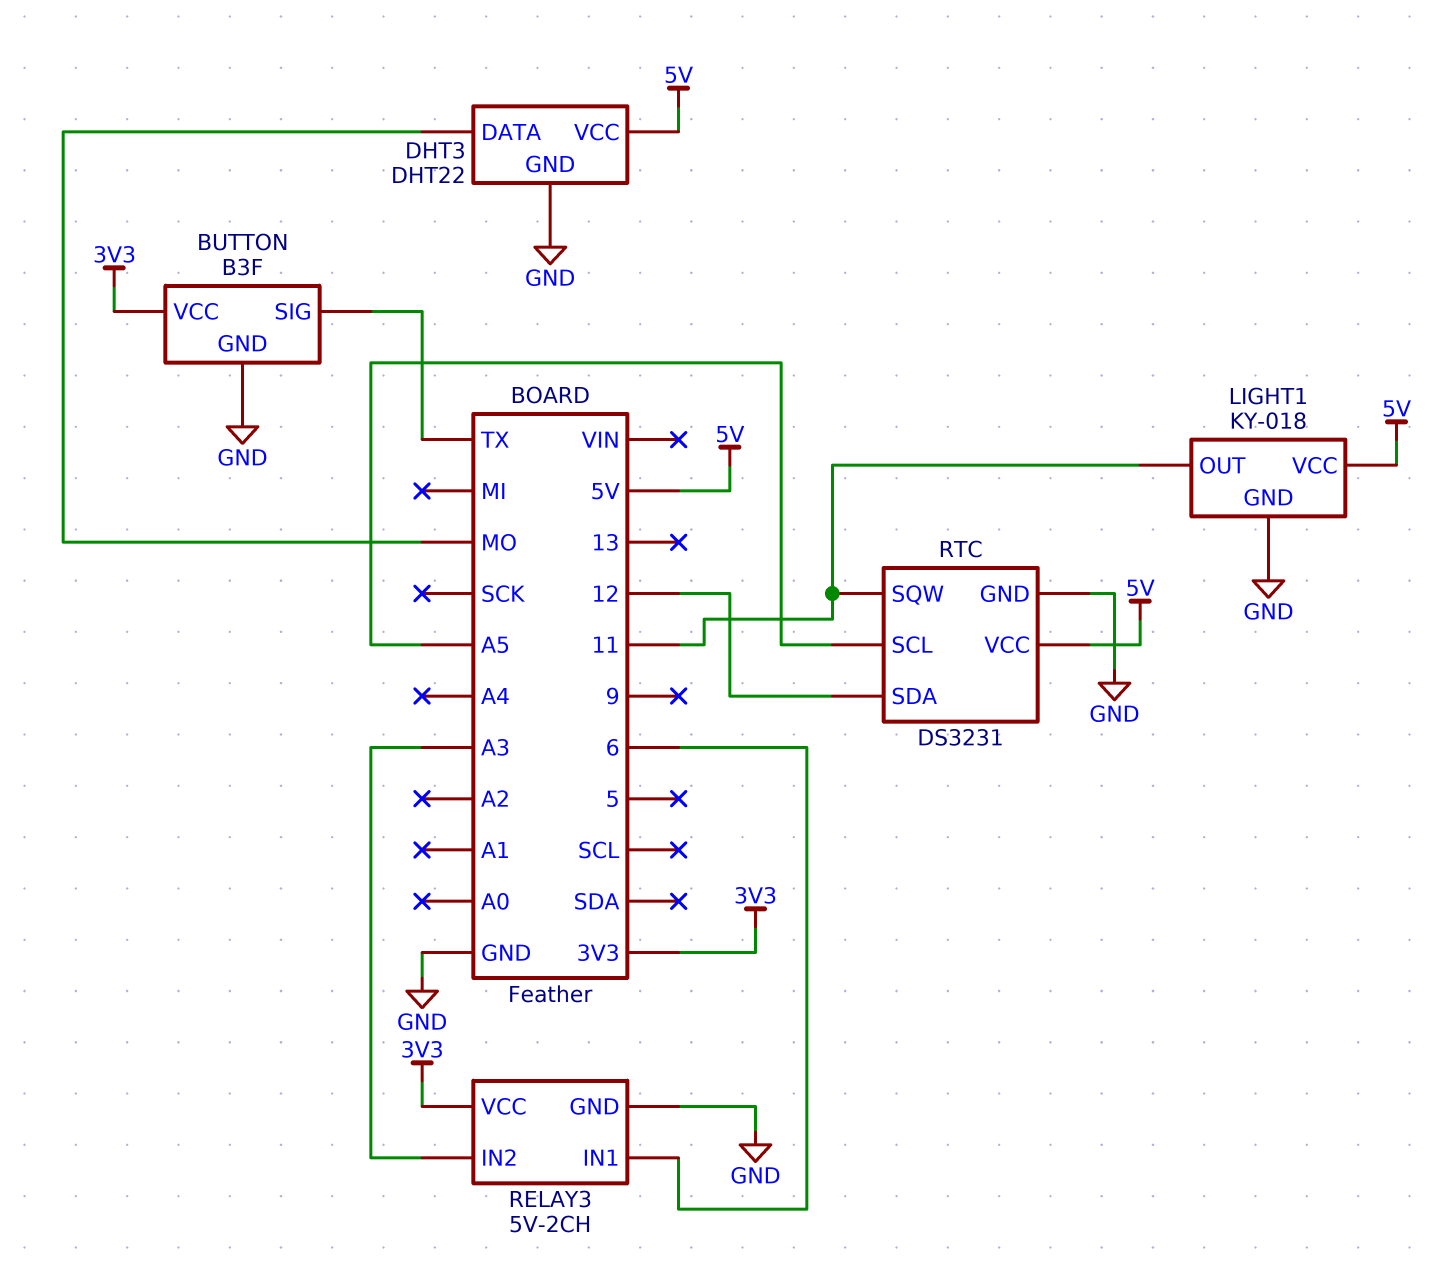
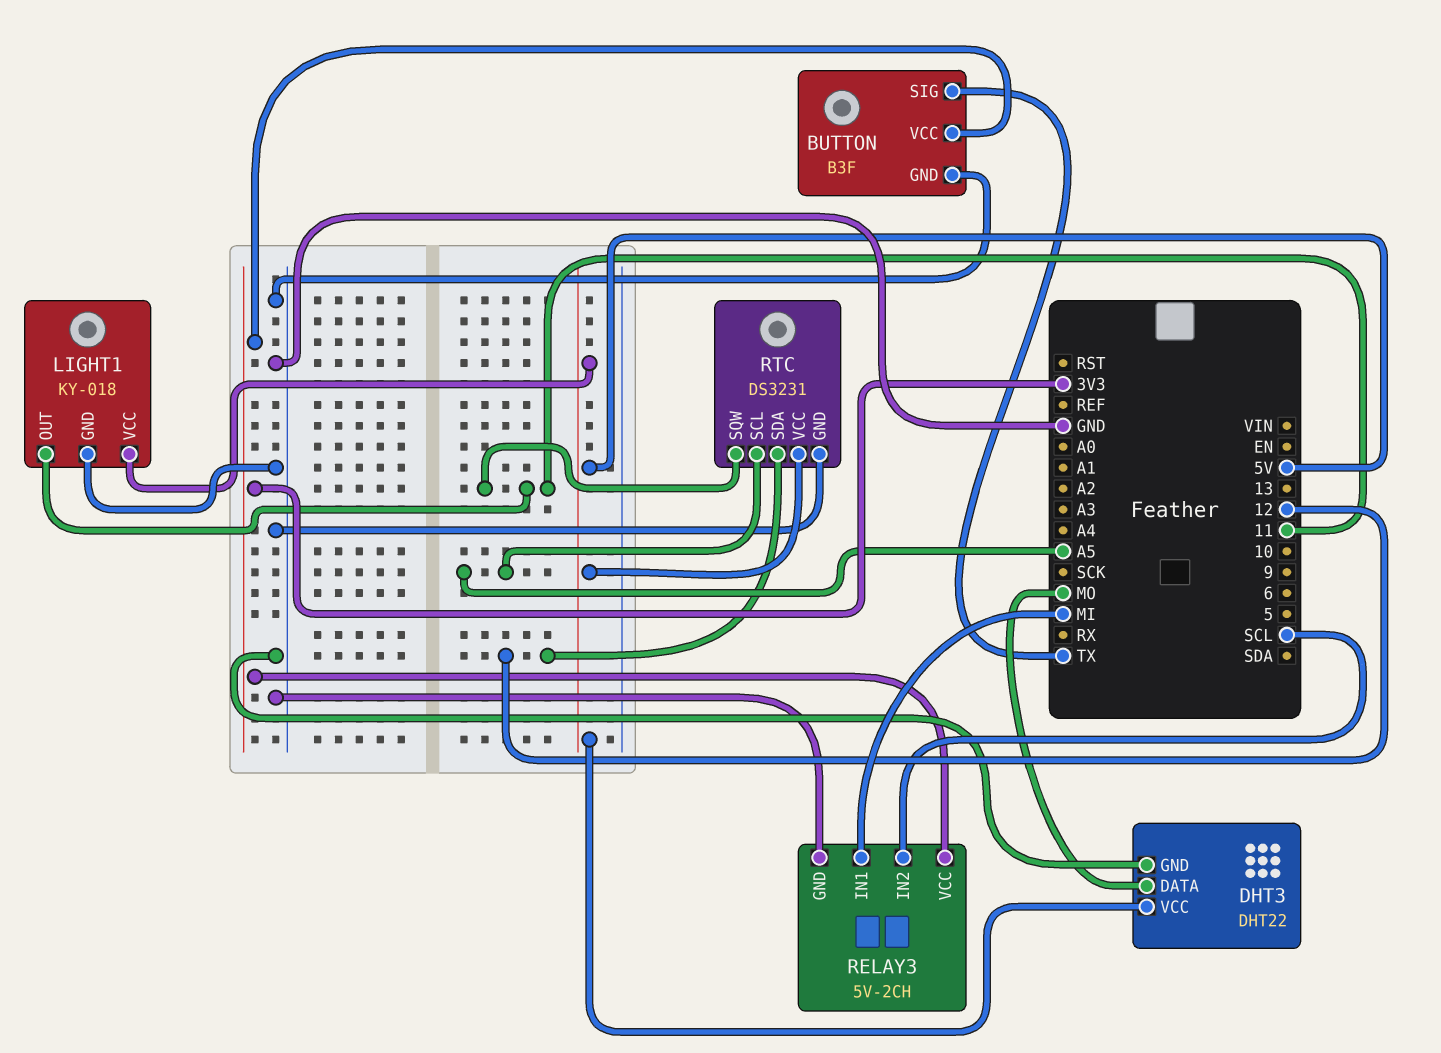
RELAY3 pin IN1: 6 -> MI
RELAY3 pin IN2: A3 -> SCL

